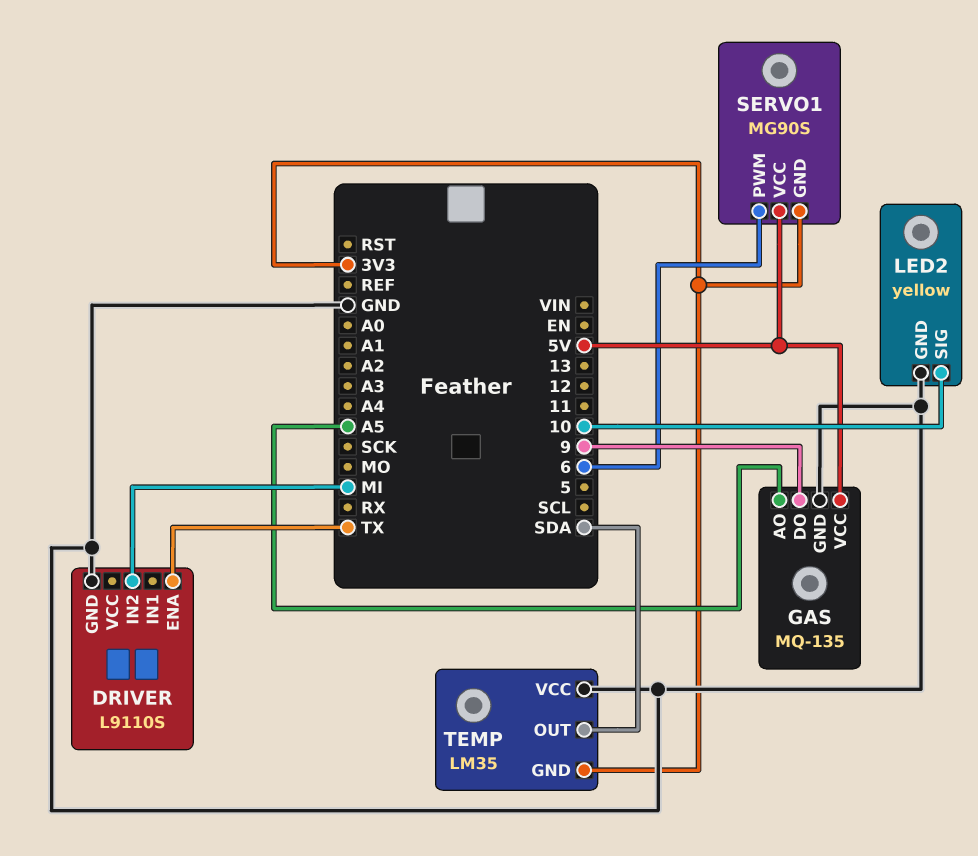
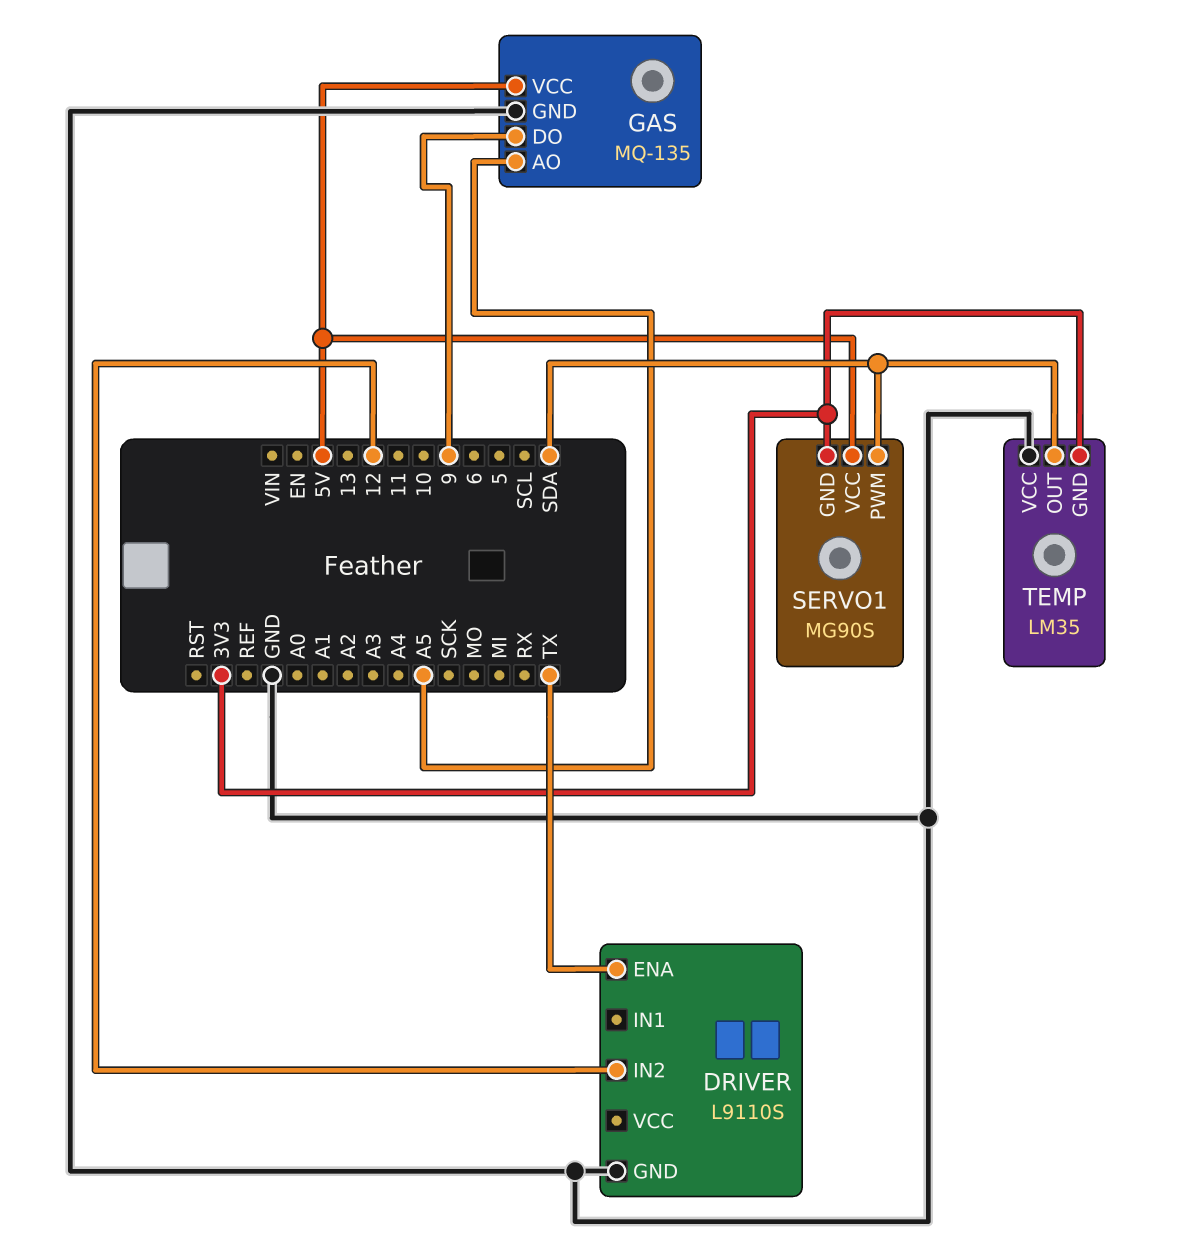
DRIVER pin IN2: MI -> 12
LED2: yellow -> none
LED2 pin GND: GND -> none
LED2 pin SIG: 10 -> none
SERVO1 pin PWM: 6 -> SDA

